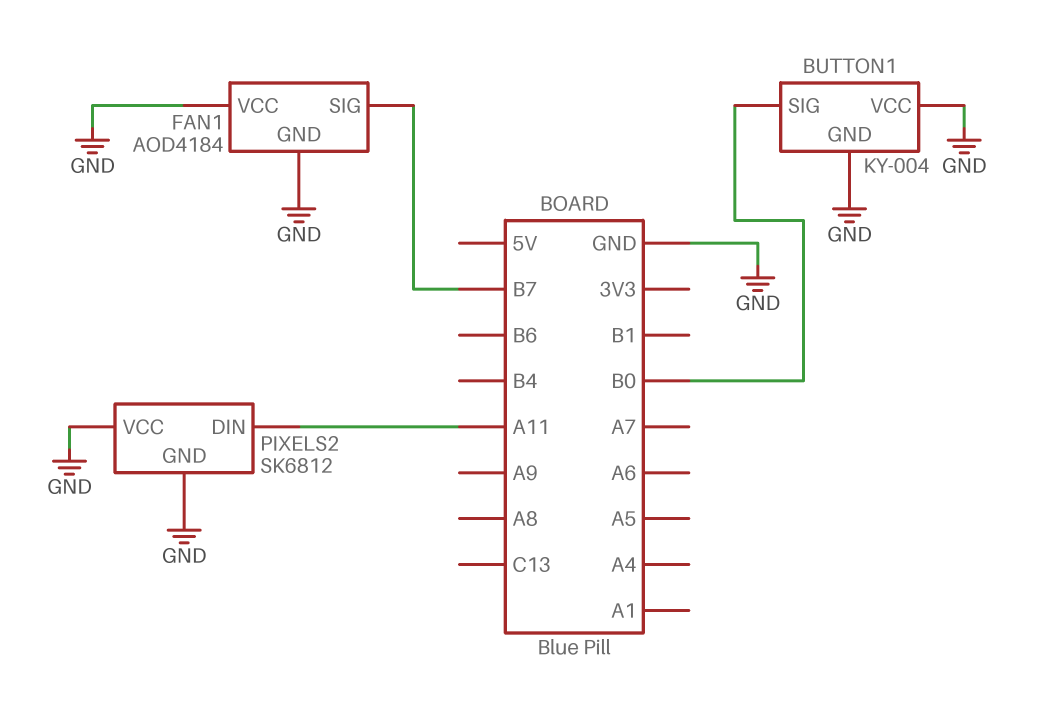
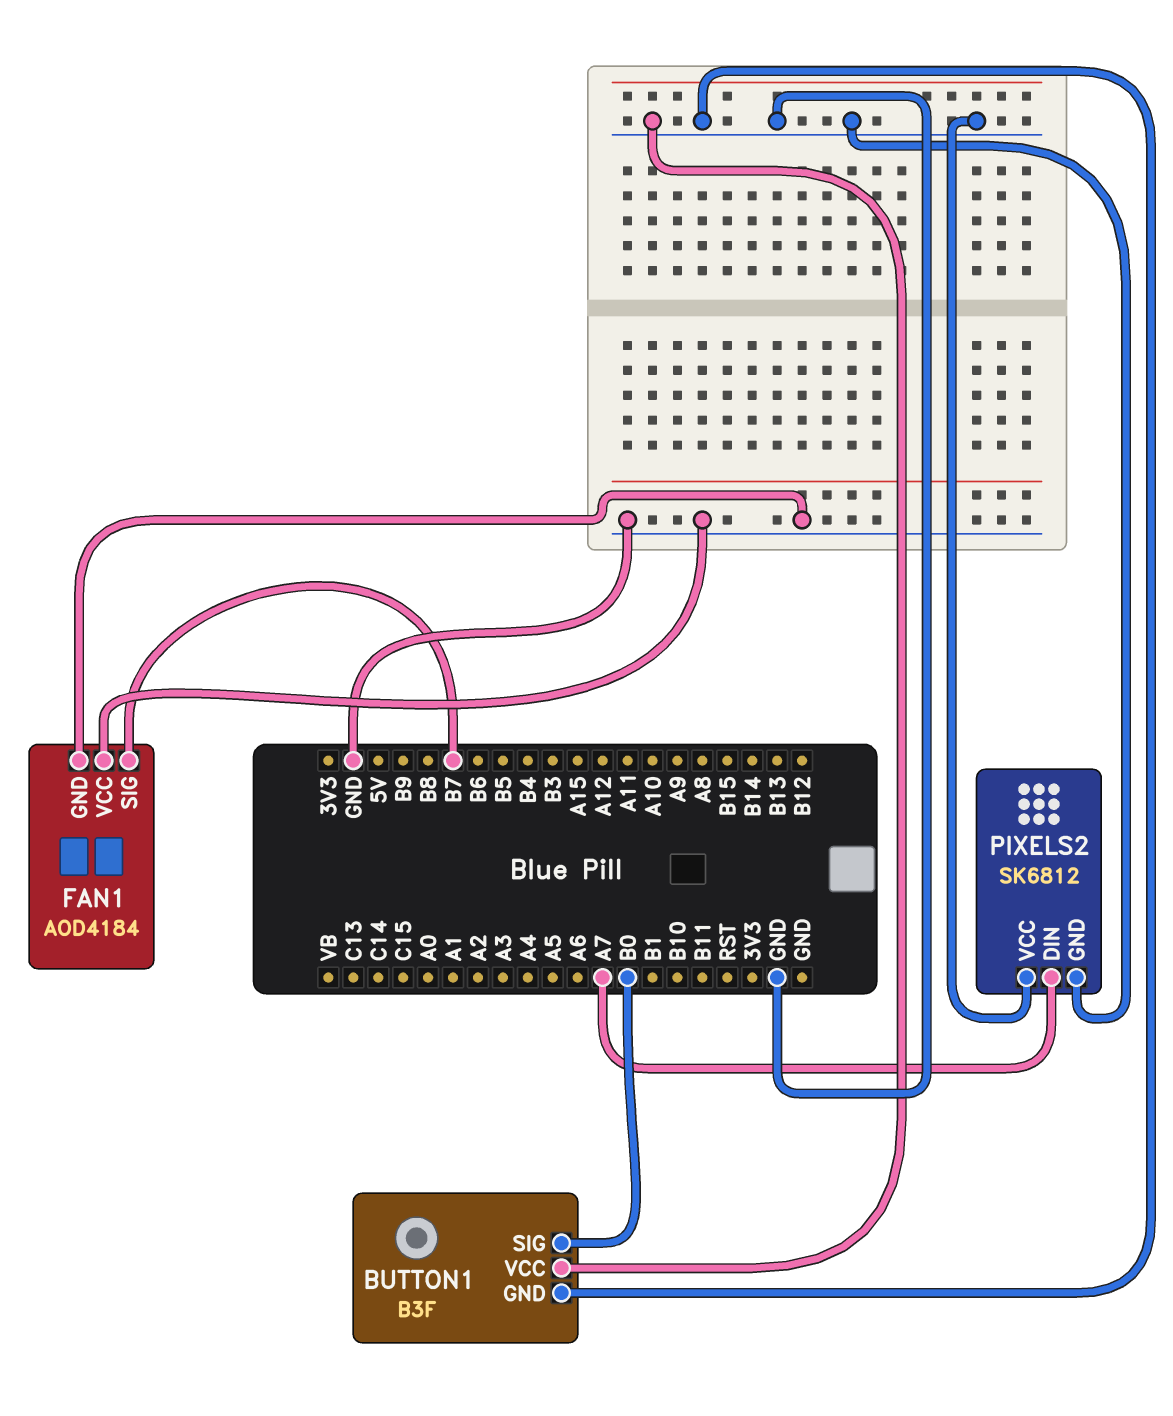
BUTTON1: KY-004 -> B3F
PIXELS2 pin DIN: A11 -> A7

